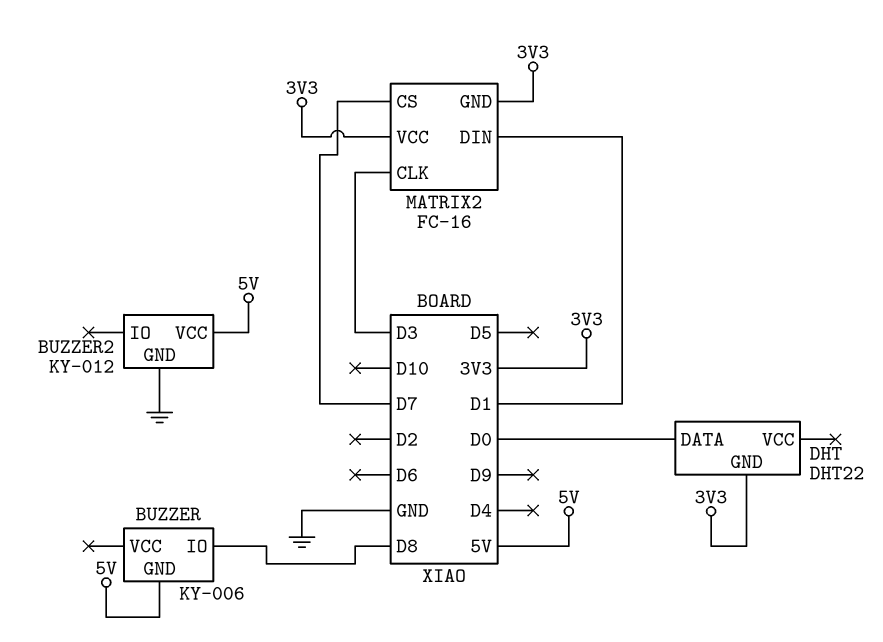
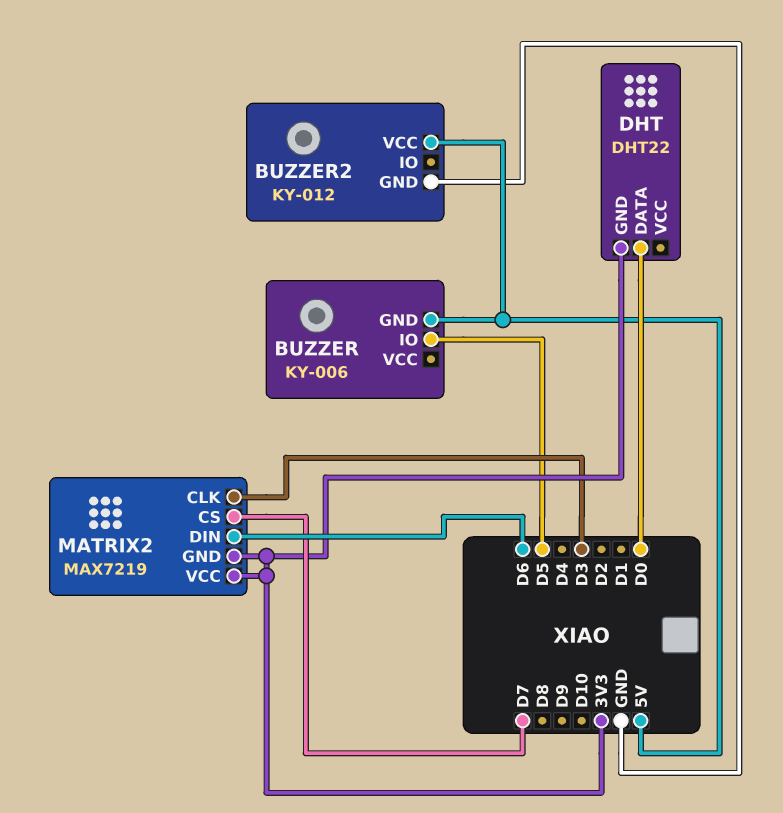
BUZZER pin IO: D8 -> D5
MATRIX2: FC-16 -> MAX7219
MATRIX2 pin DIN: D1 -> D6

